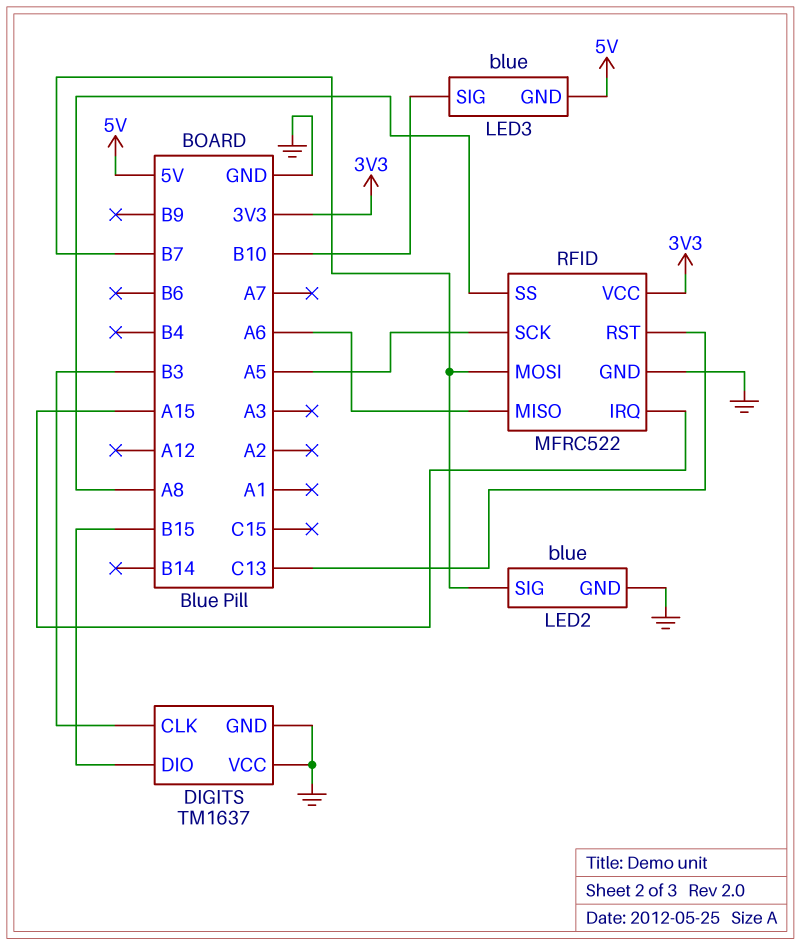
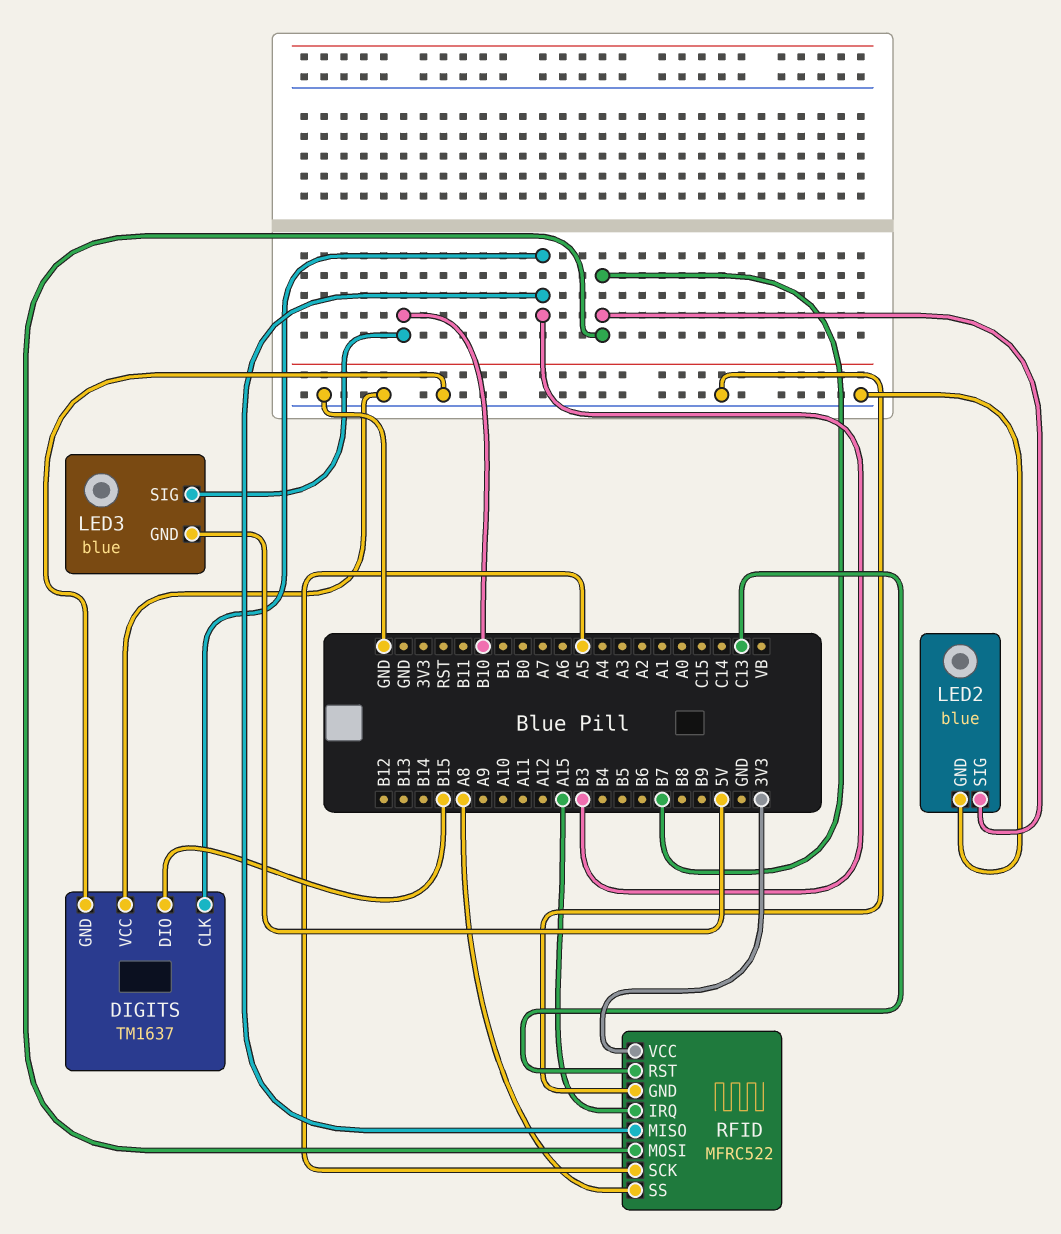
RFID pin MISO: A6 -> B3

